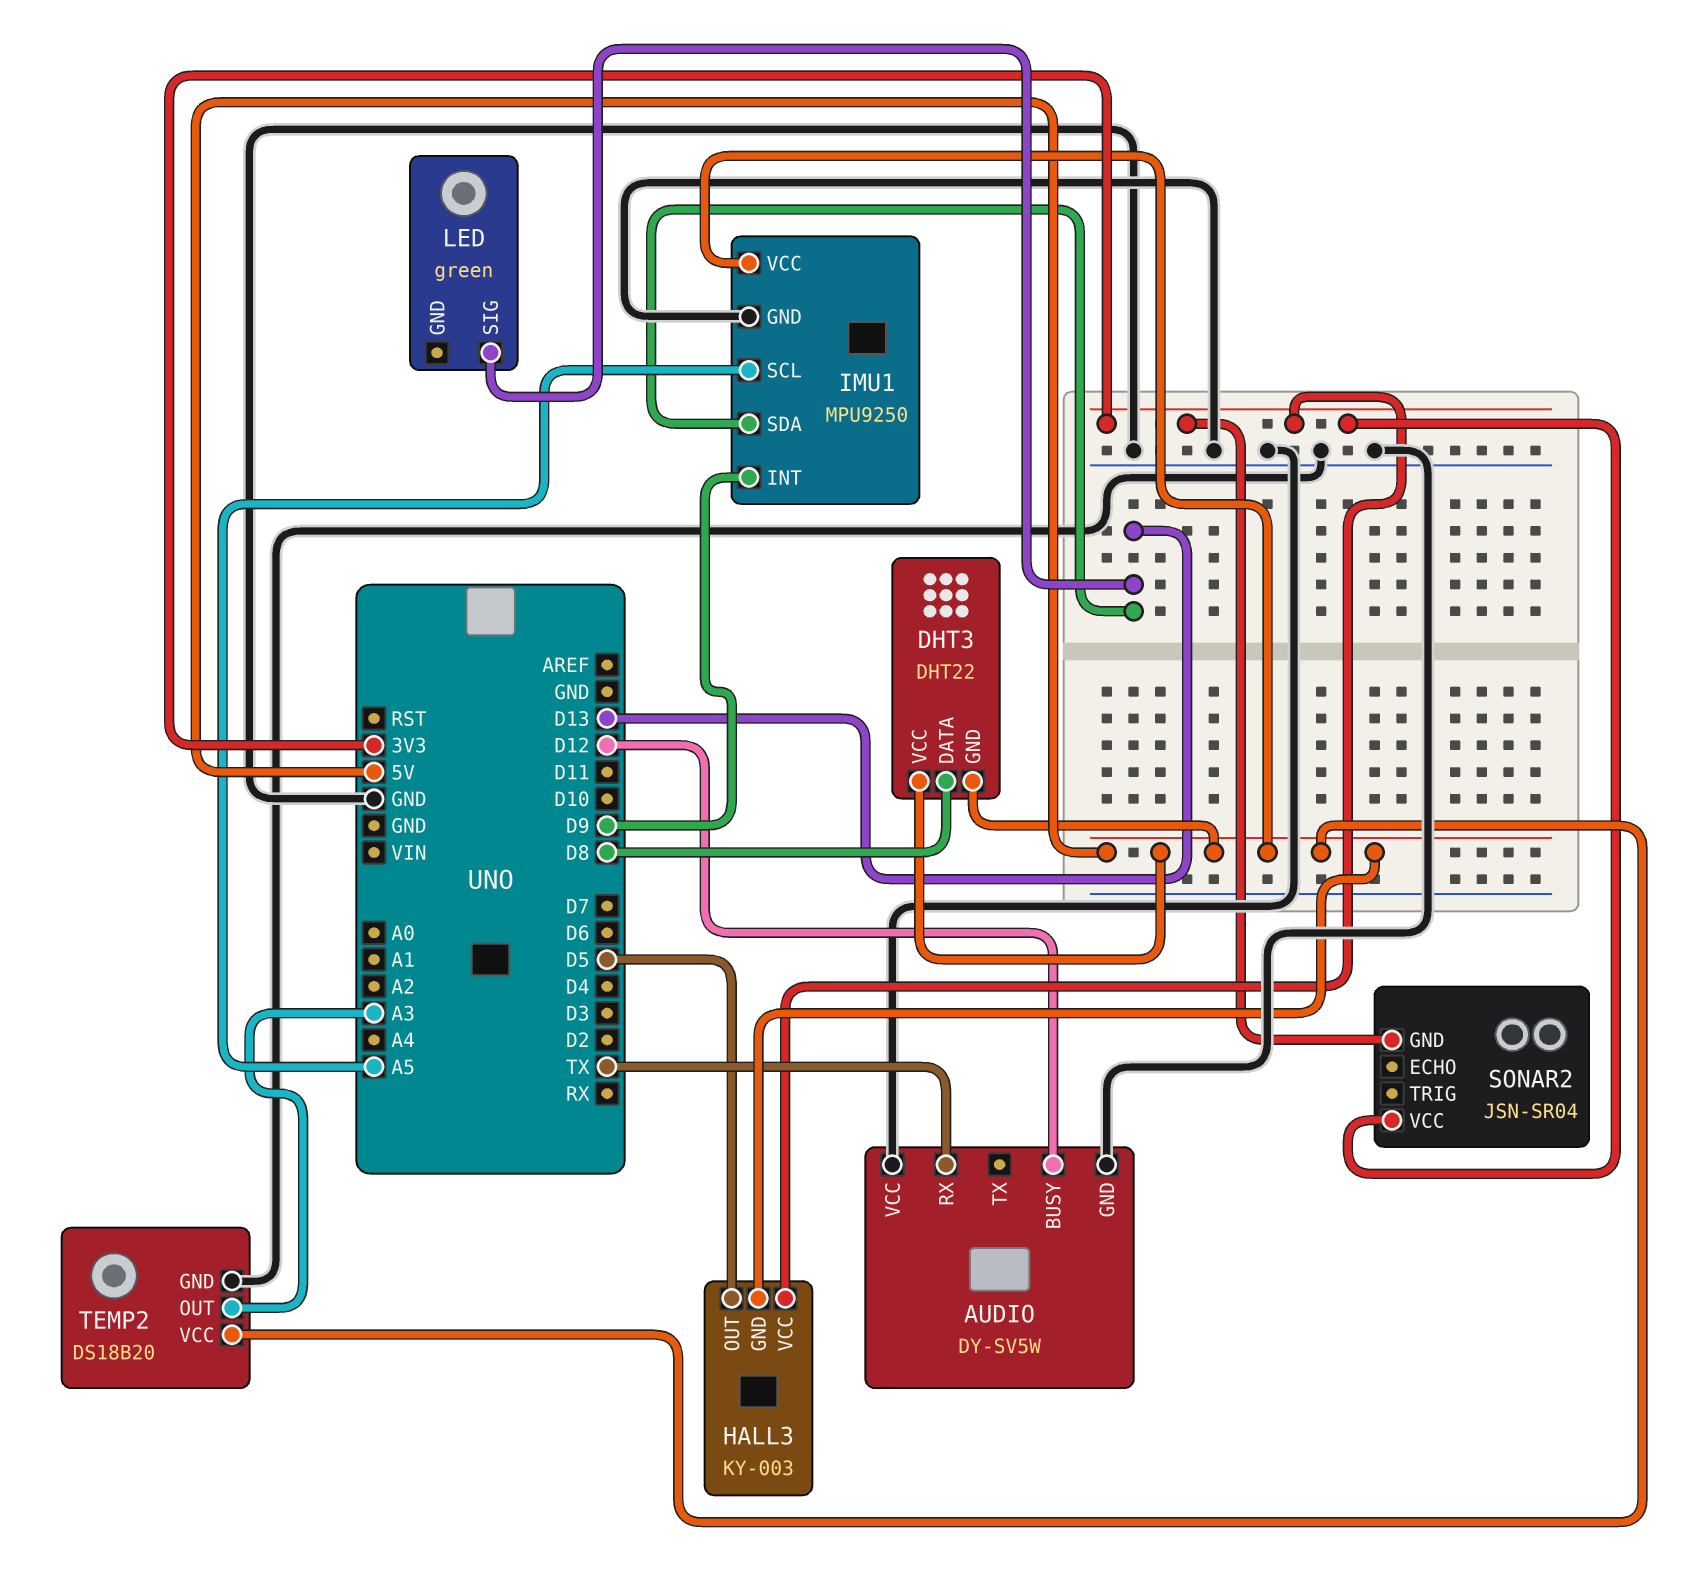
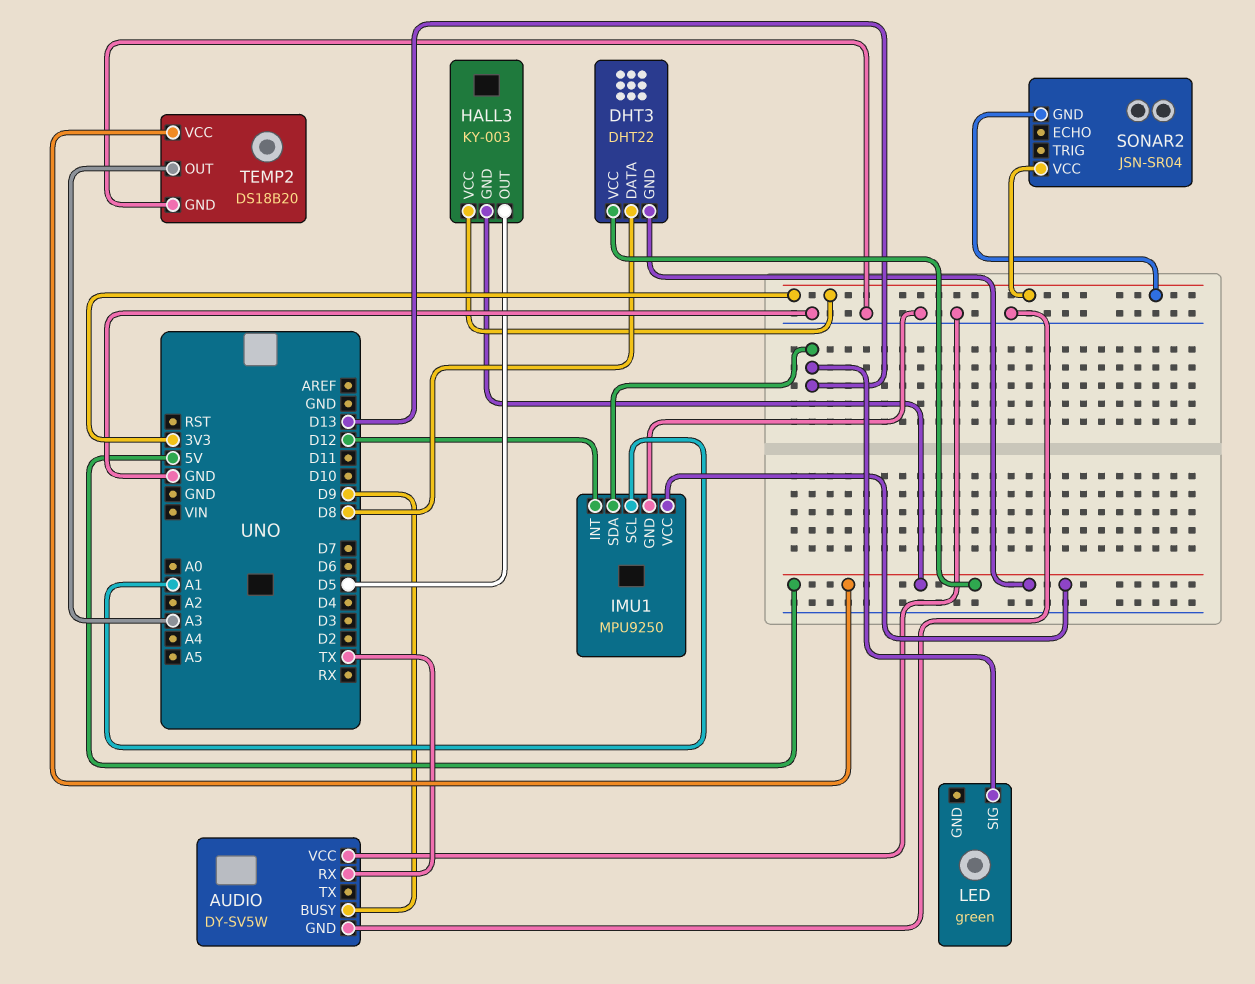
AUDIO pin BUSY: D12 -> D9
IMU1 pin INT: D9 -> D12
IMU1 pin SCL: A5 -> A1

